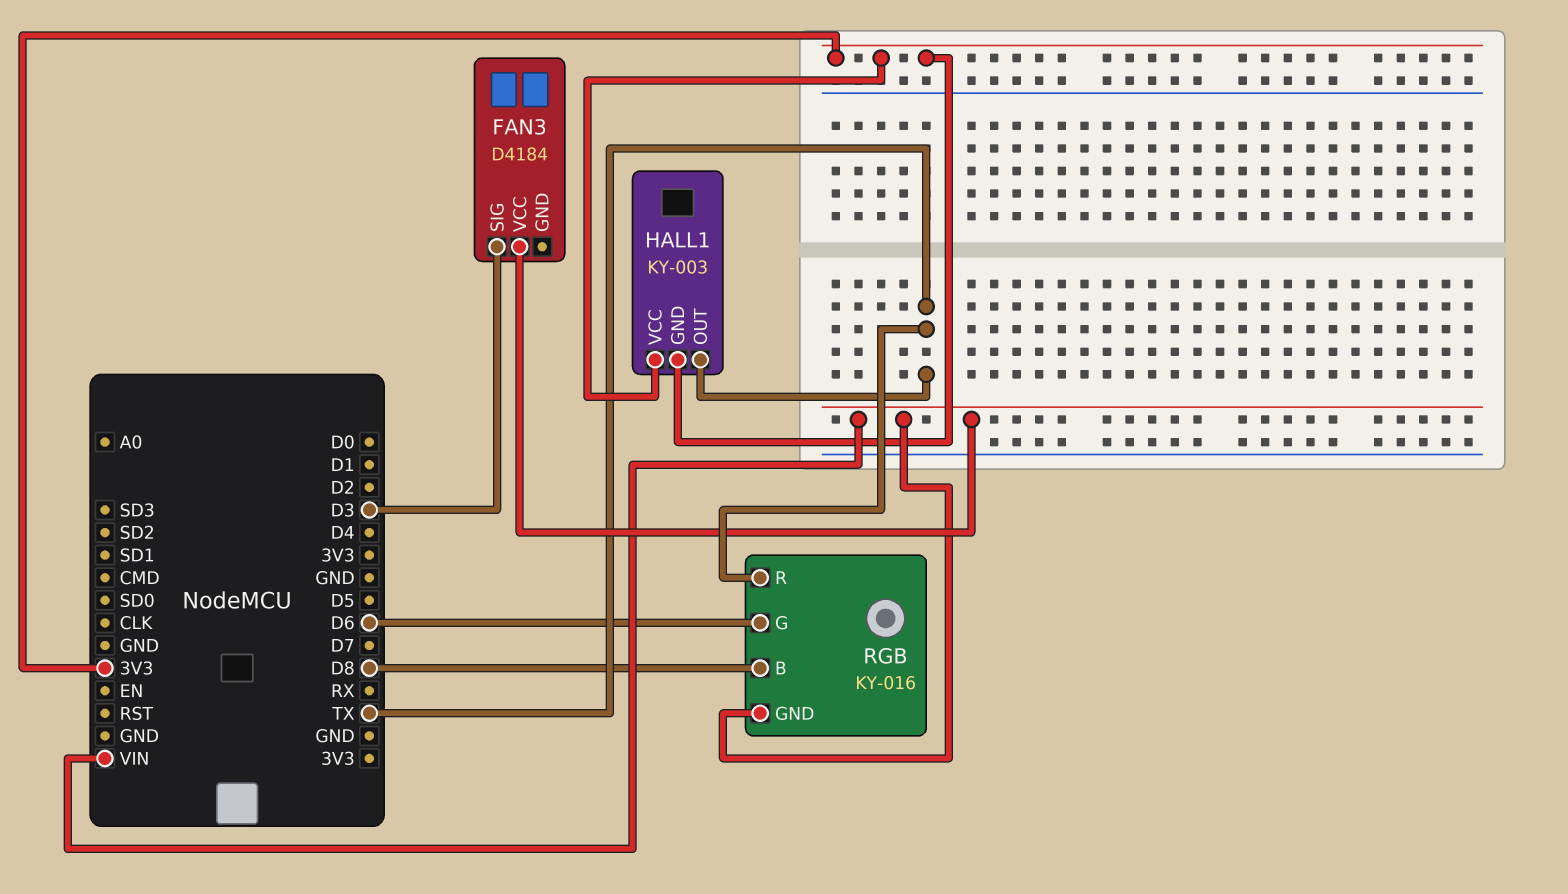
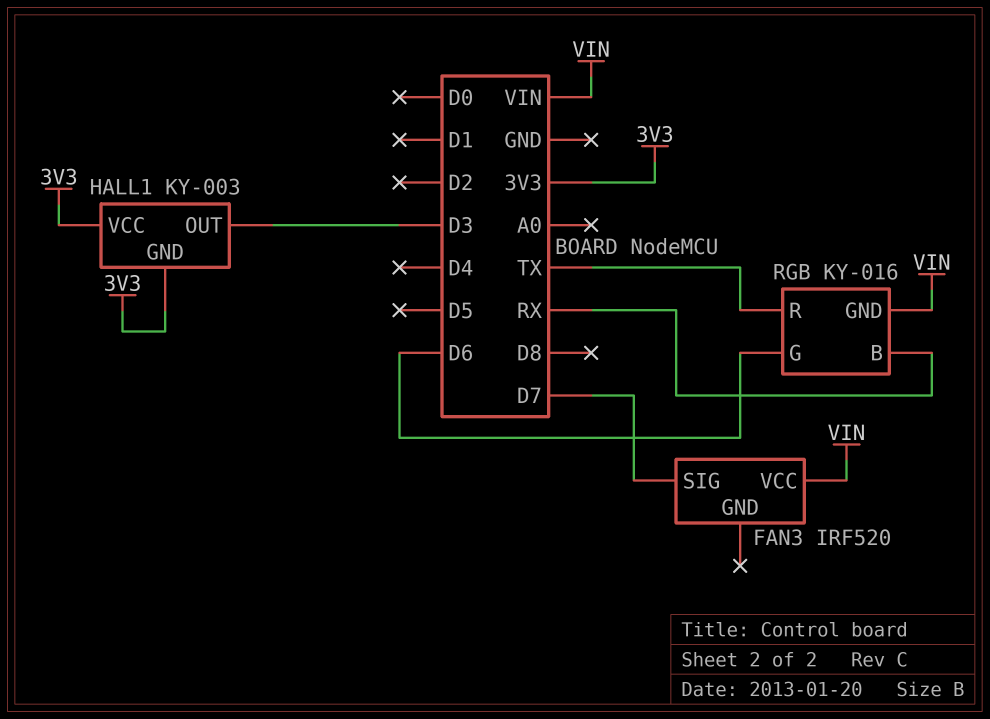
FAN3: D4184 -> IRF520
FAN3 pin SIG: D3 -> D7
HALL1 pin OUT: TX -> D3
RGB pin B: D8 -> RX

